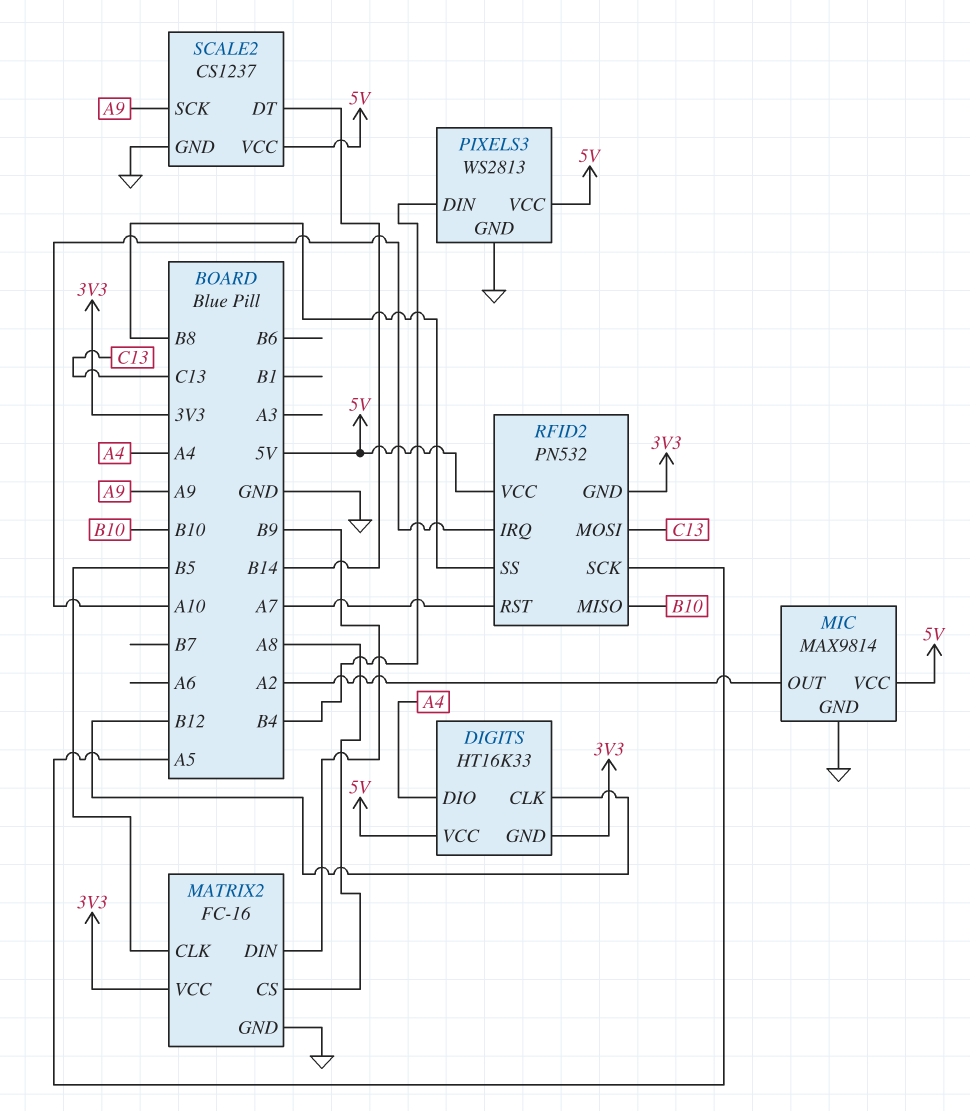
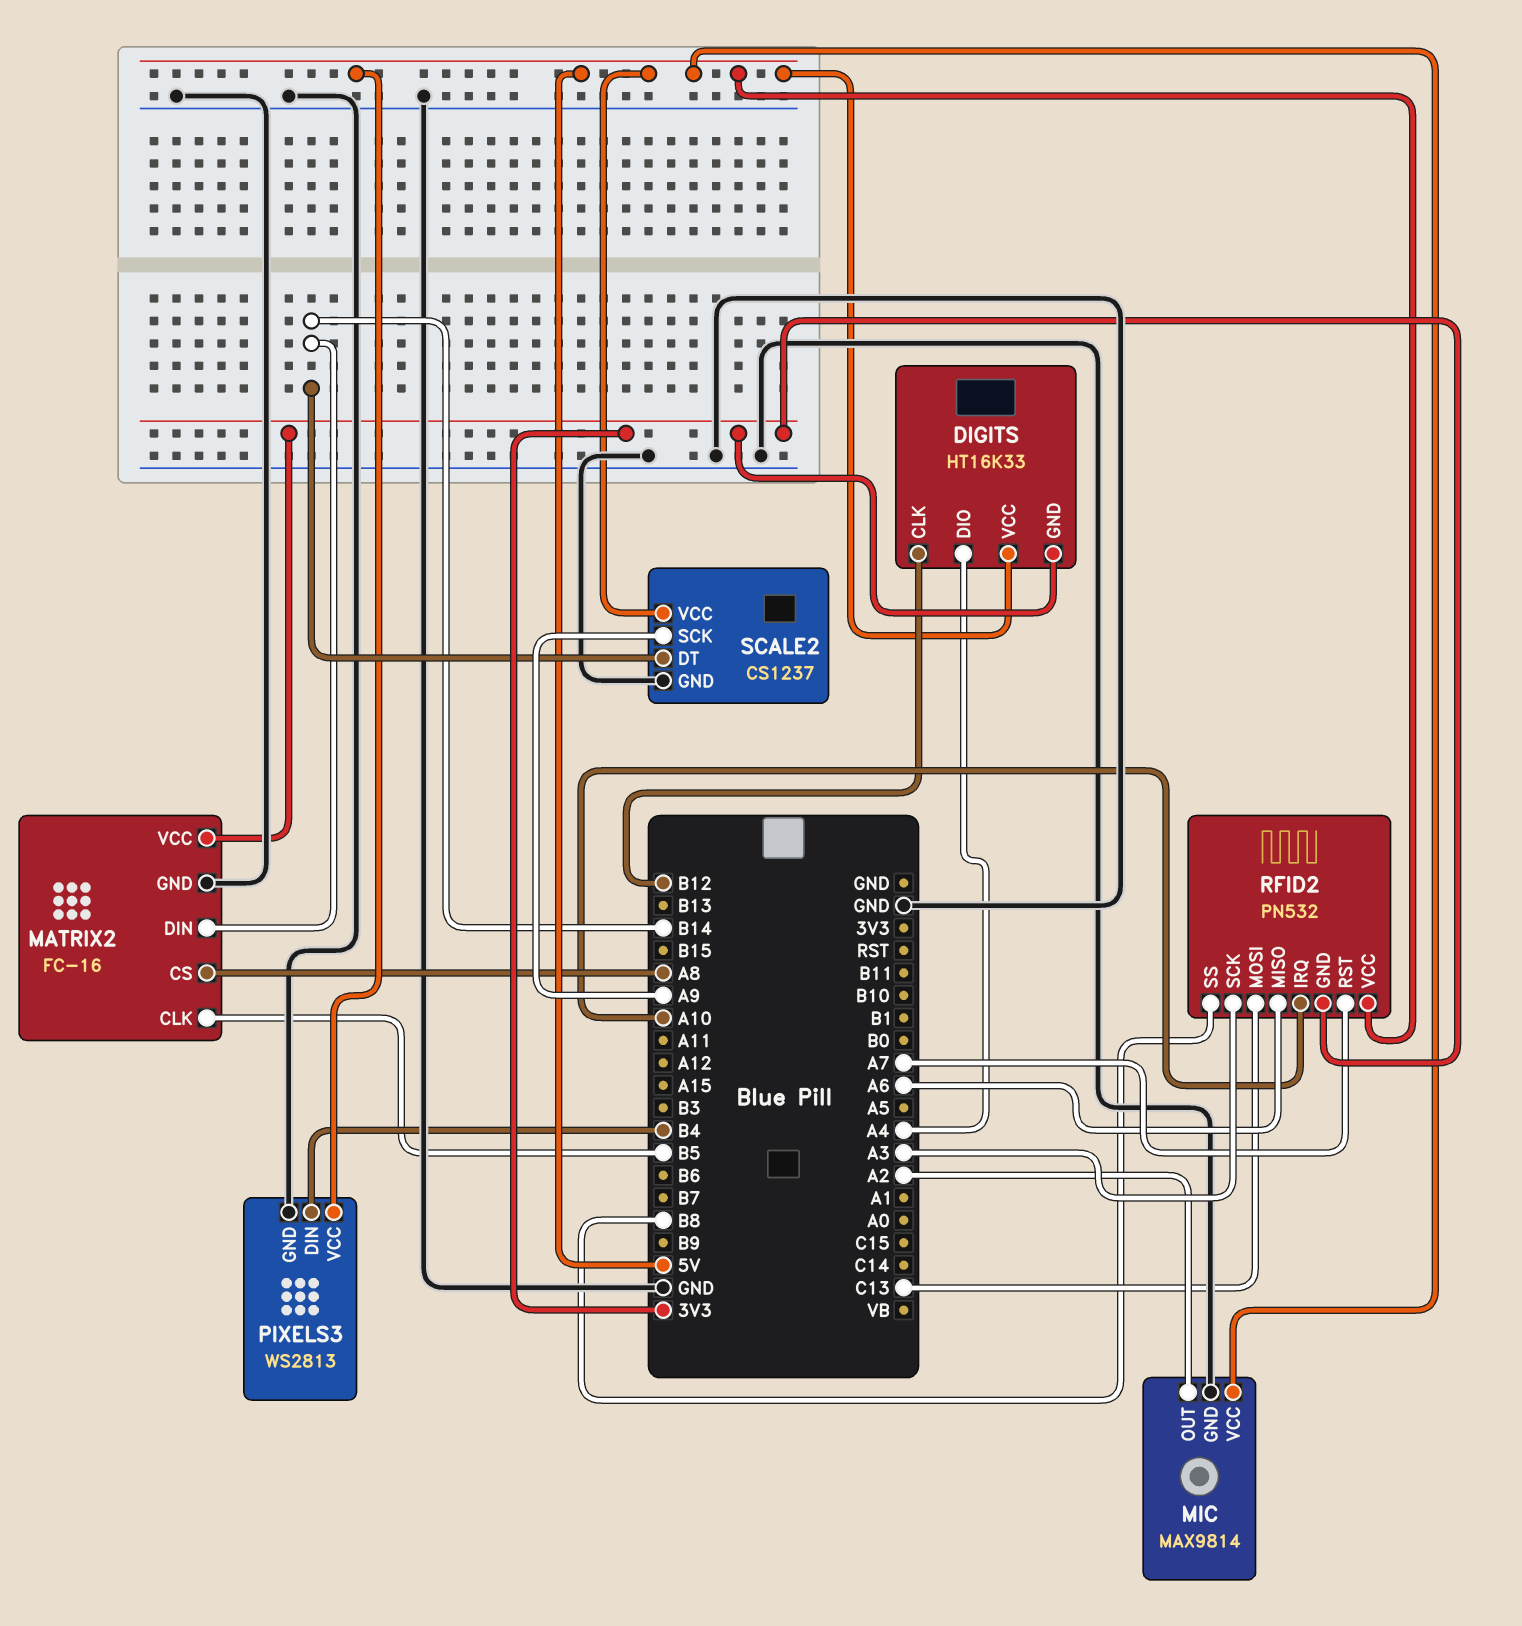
MATRIX2 pin DIN: B9 -> B14
RFID2 pin MISO: B10 -> A6
RFID2 pin SCK: A5 -> A3

